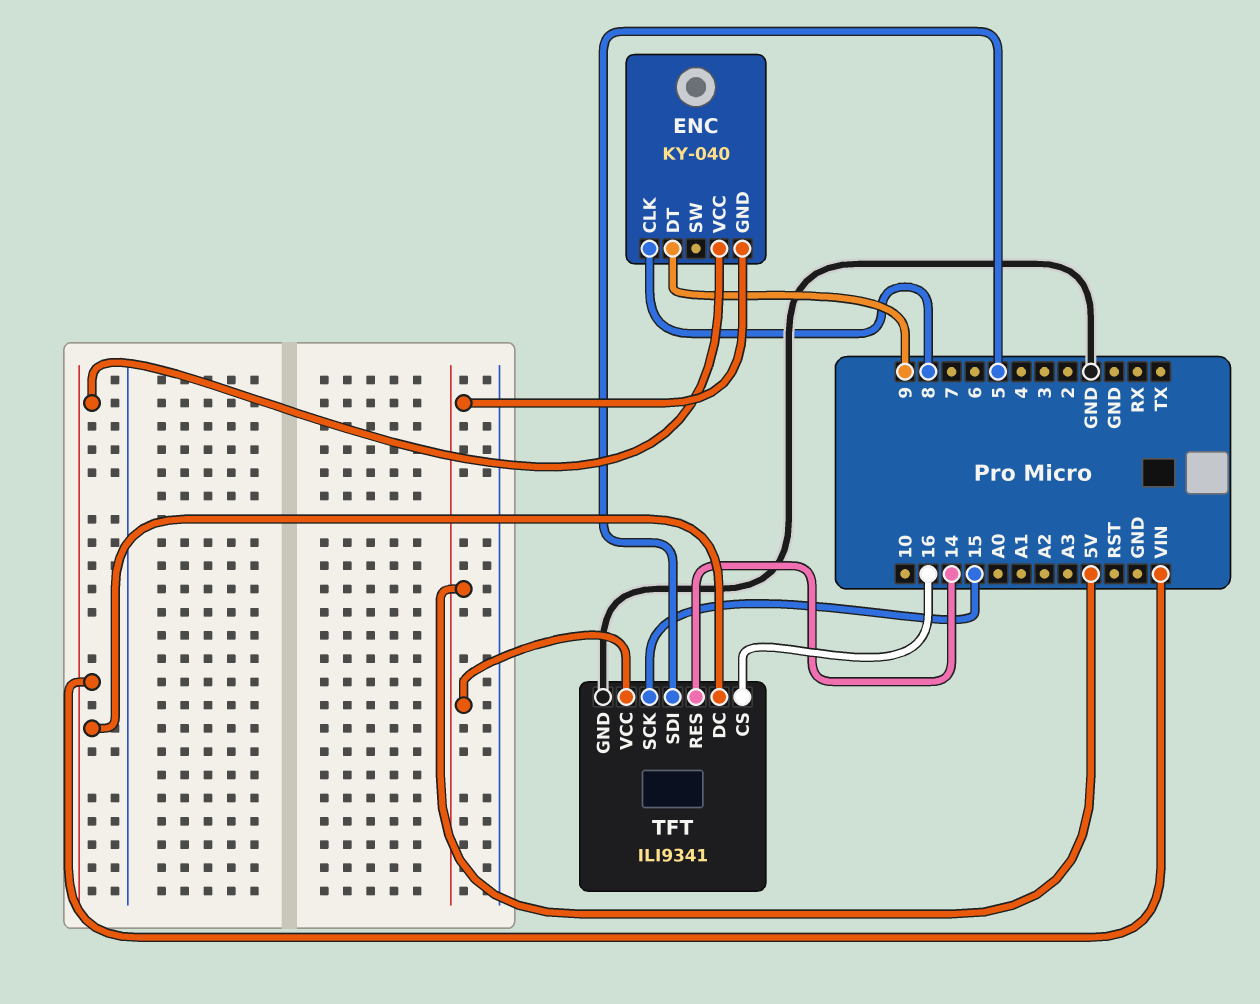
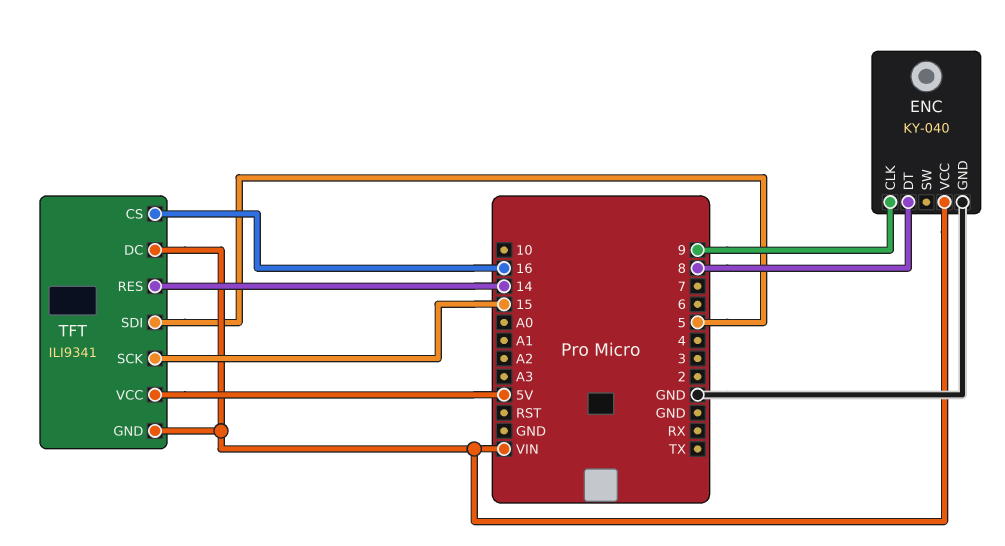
ENC pin CLK: 8 -> 9
ENC pin DT: 9 -> 8
ENC pin GND: 5V -> GND
TFT pin GND: GND -> VIN

